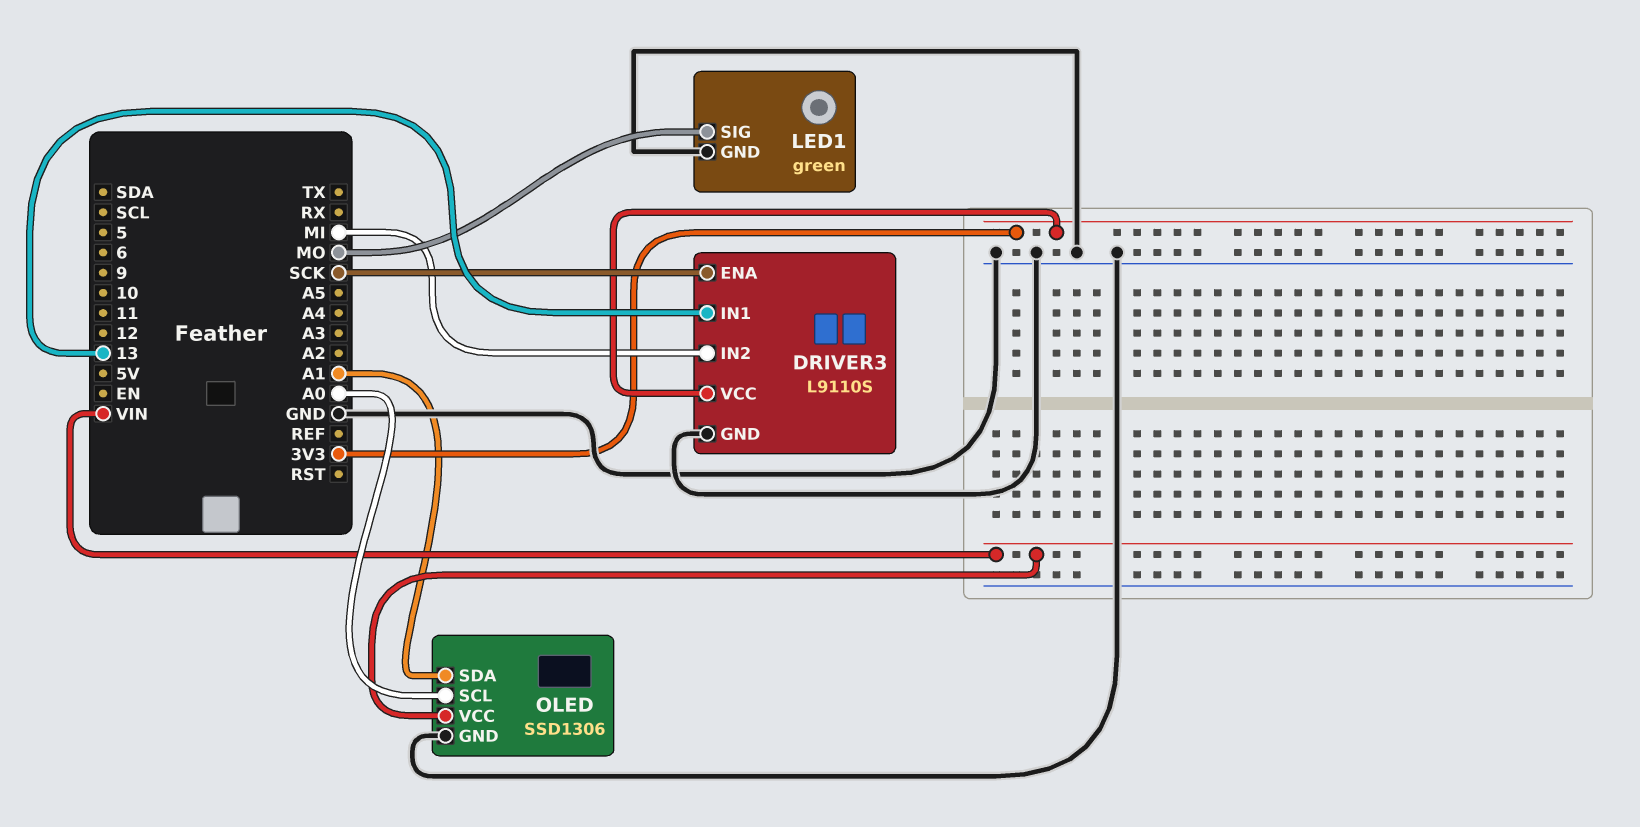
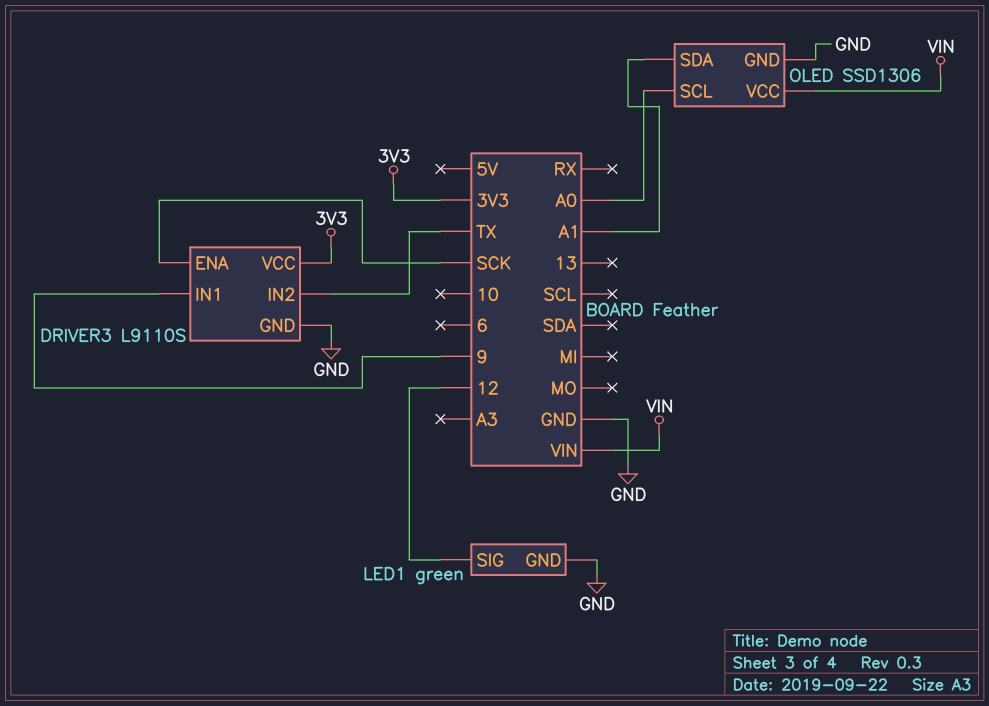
DRIVER3 pin IN1: 13 -> 9
DRIVER3 pin IN2: MI -> TX
LED1 pin SIG: MO -> 12

